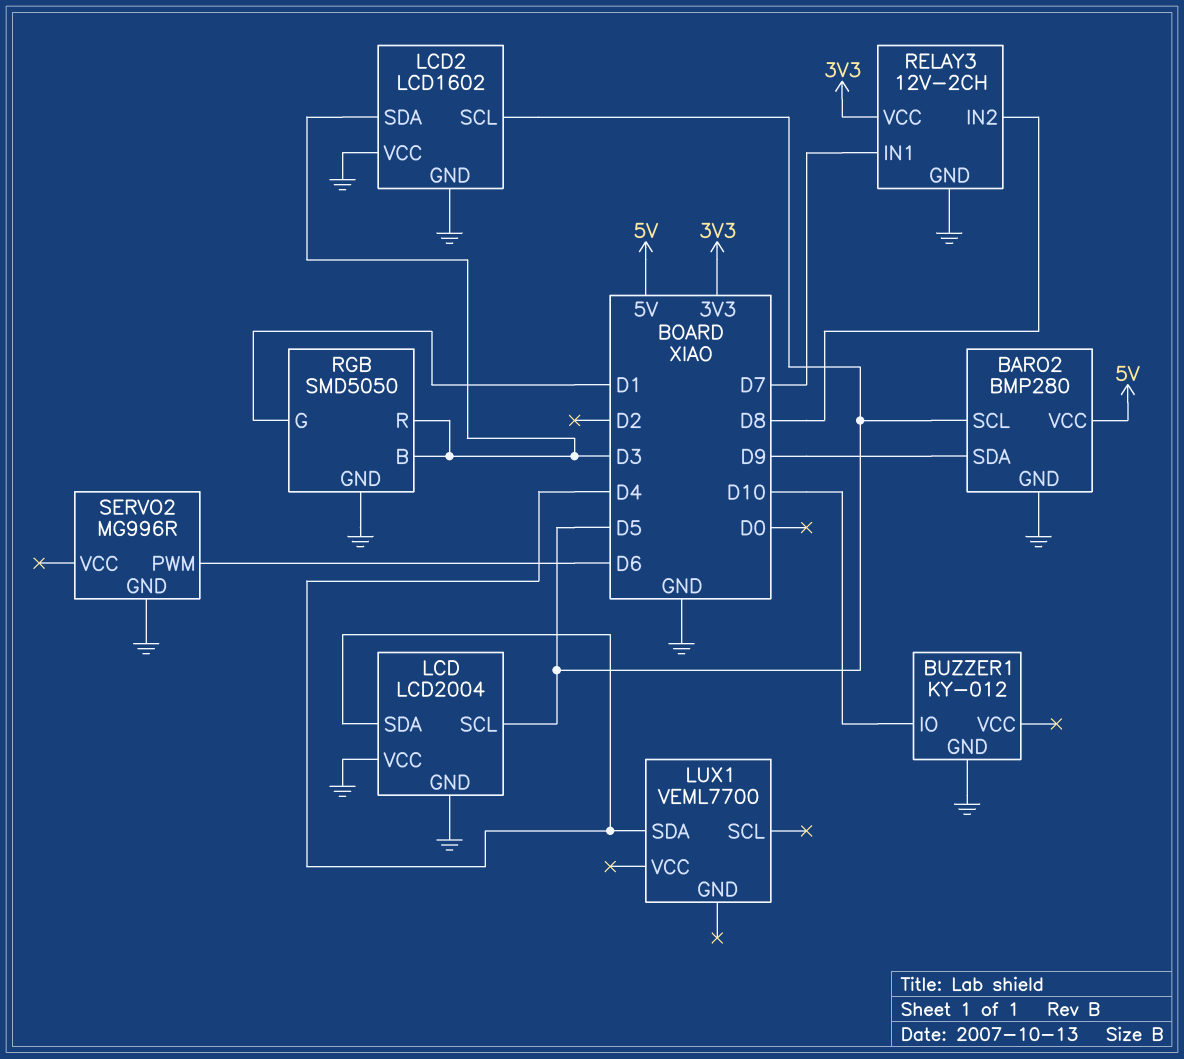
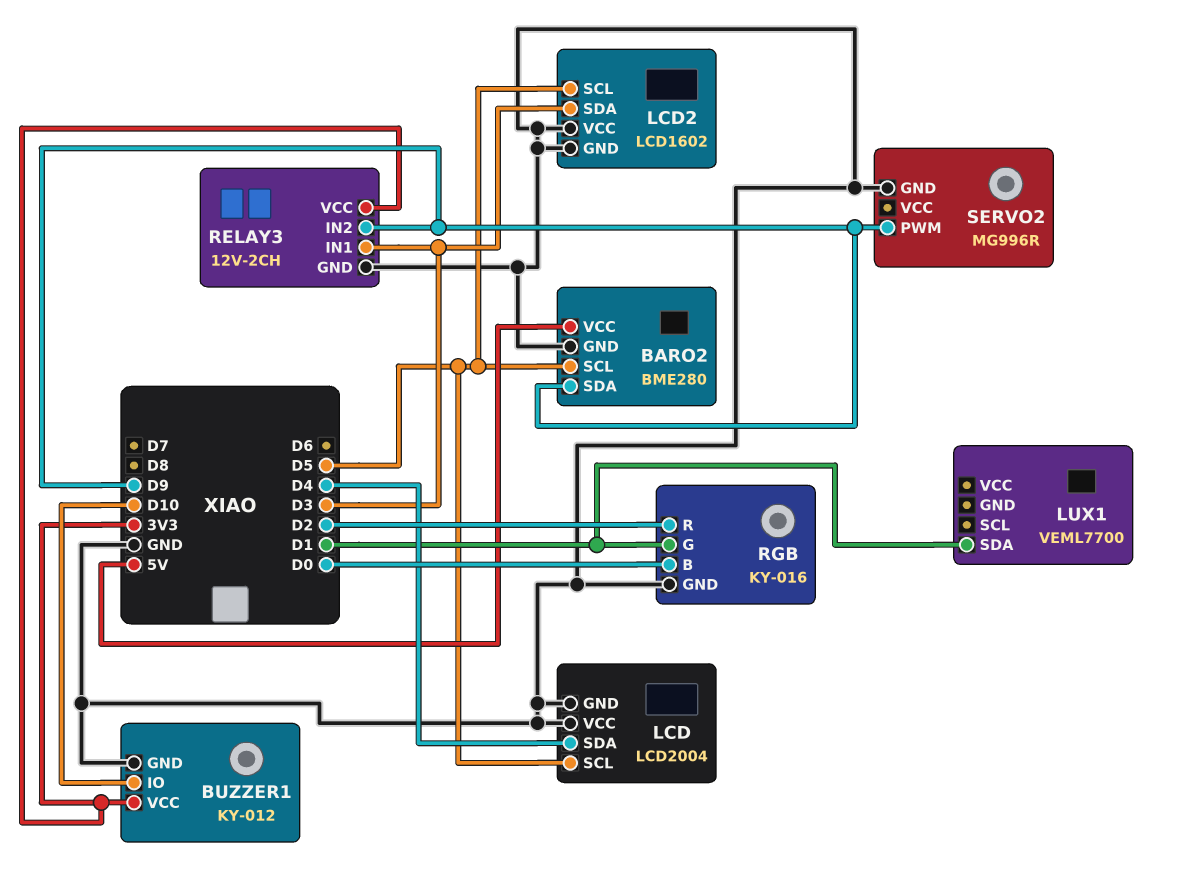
BARO2: BMP280 -> BME280
BUZZER1 pin VCC: none -> 3V3
LUX1 pin SDA: D4 -> D1
RELAY3 pin IN1: D7 -> D3
RELAY3 pin IN2: D8 -> D9
RGB: SMD5050 -> KY-016
RGB pin B: D3 -> D0
RGB pin R: D3 -> D2
SERVO2 pin PWM: D6 -> D9

